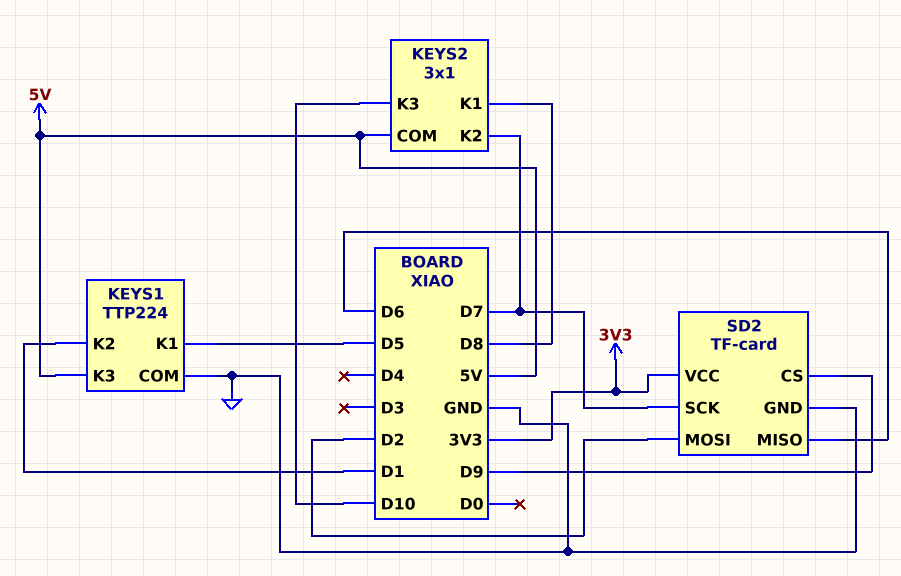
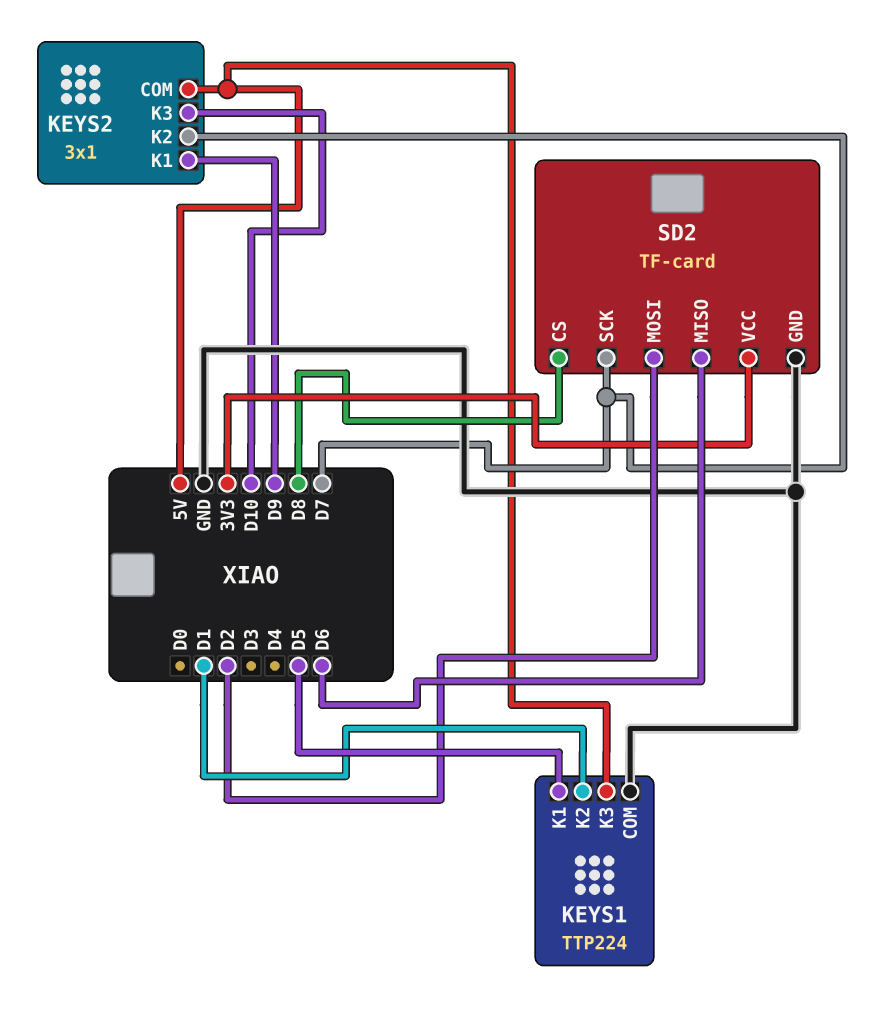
KEYS2 pin K1: D8 -> D9
SD2 pin CS: D9 -> D8

